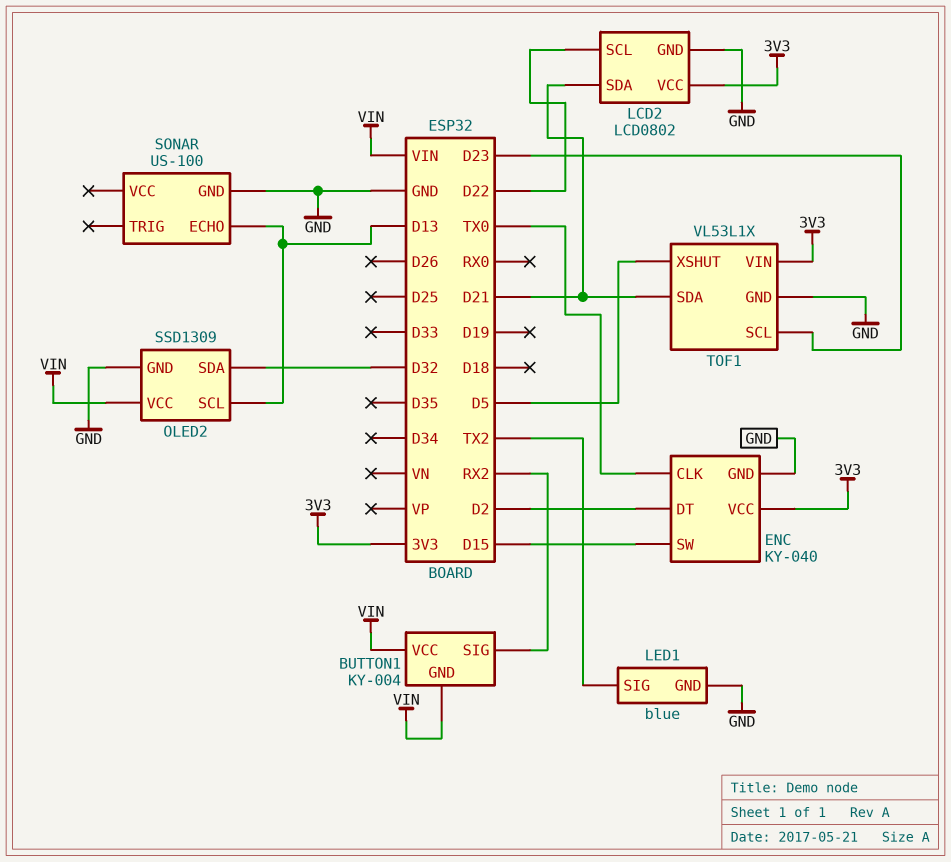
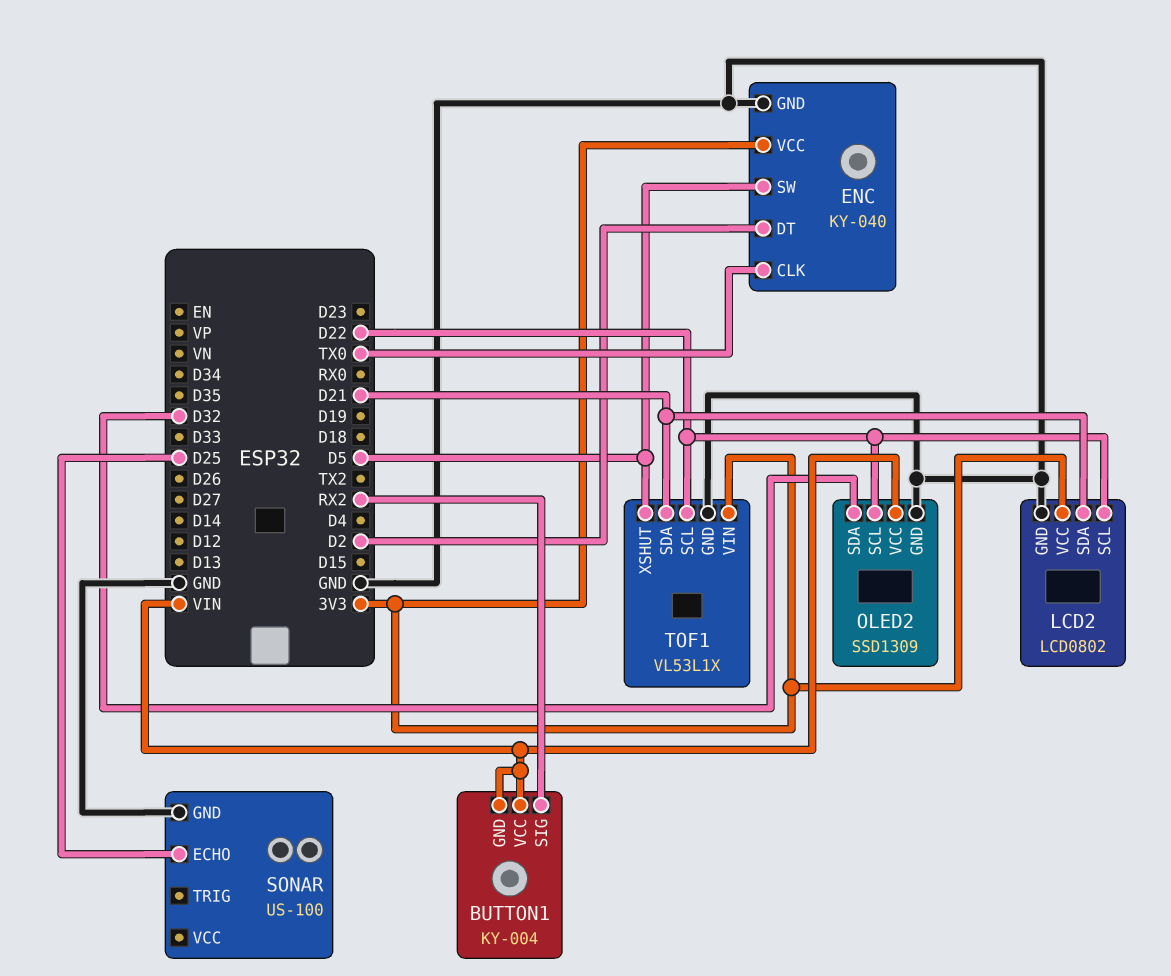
ENC pin SW: D15 -> D5
LED1: blue -> none
LED1 pin GND: GND -> none
LED1 pin SIG: TX2 -> none
OLED2 pin SCL: D13 -> D22
SONAR pin ECHO: D13 -> D25
TOF1 pin SCL: D23 -> D22

